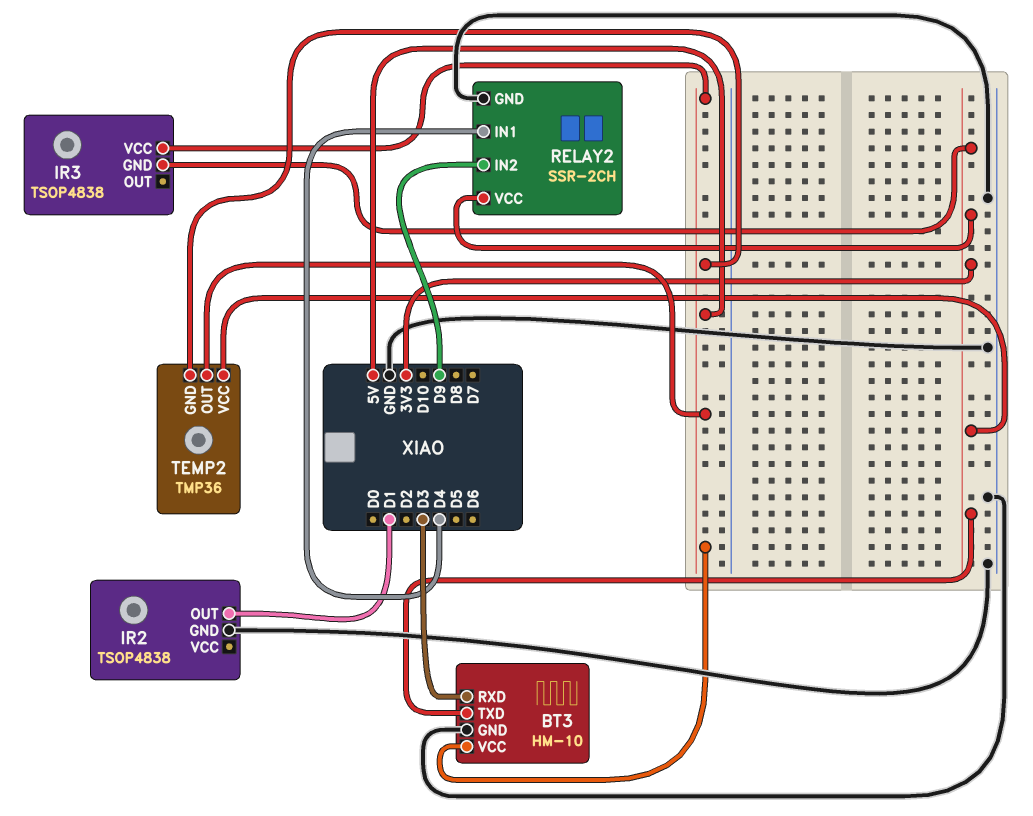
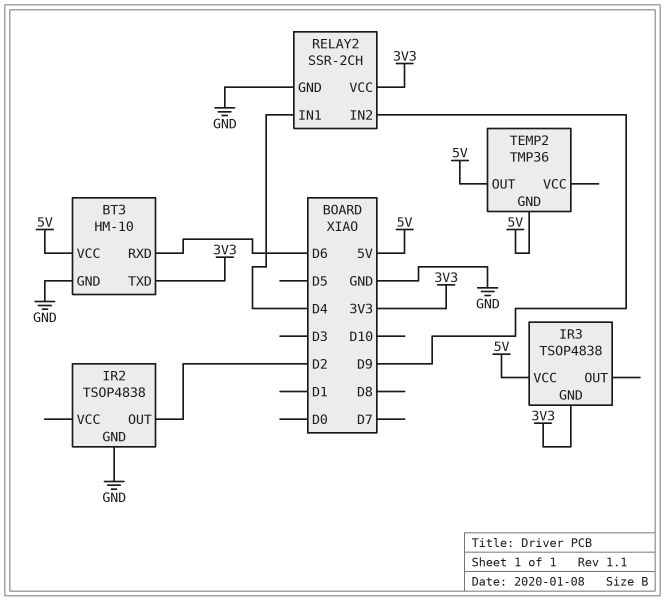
BT3 pin RXD: D3 -> D6
IR2 pin OUT: D1 -> D2
TEMP2 pin VCC: 3V3 -> none

